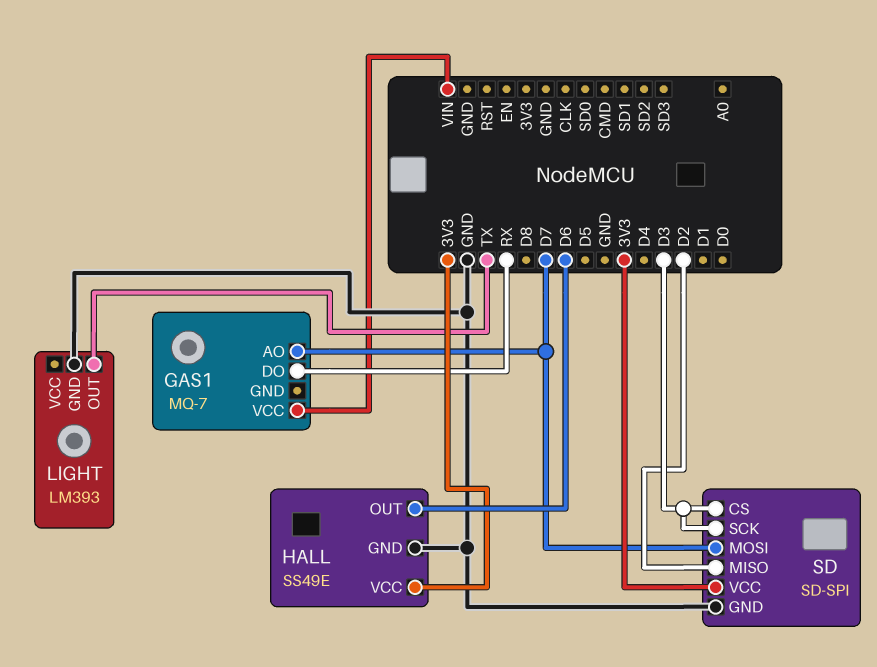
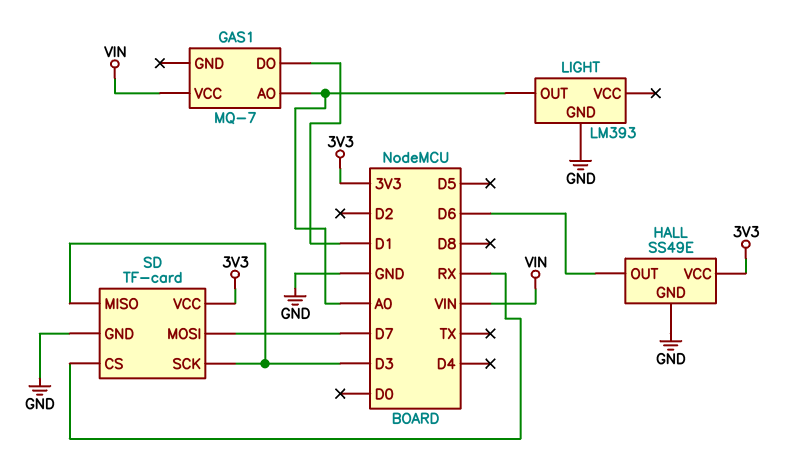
GAS1 pin AO: D7 -> A0
GAS1 pin DO: RX -> D1
LIGHT pin OUT: TX -> A0
SD: SD-SPI -> TF-card
SD pin CS: D3 -> RX
SD pin MISO: D2 -> D3

